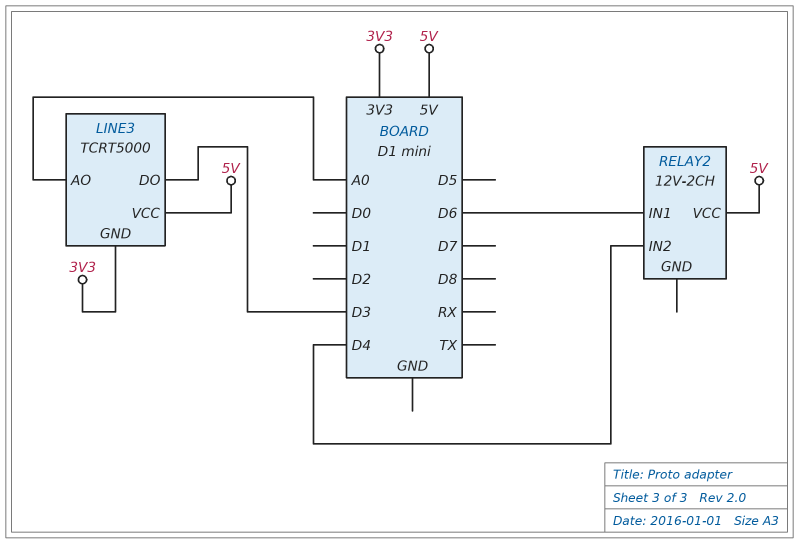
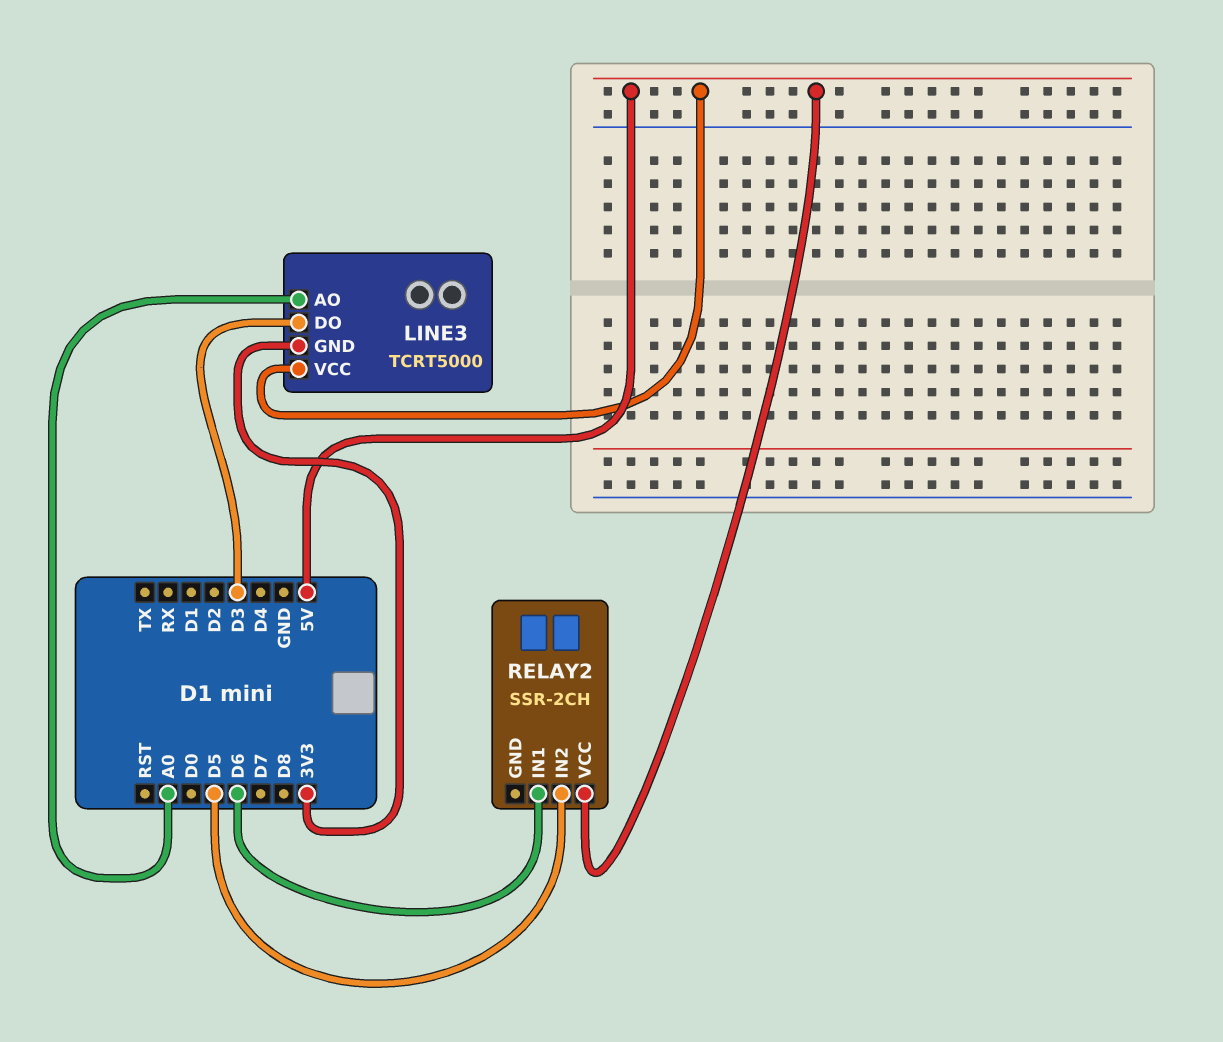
RELAY2: 12V-2CH -> SSR-2CH
RELAY2 pin IN2: D4 -> D5

